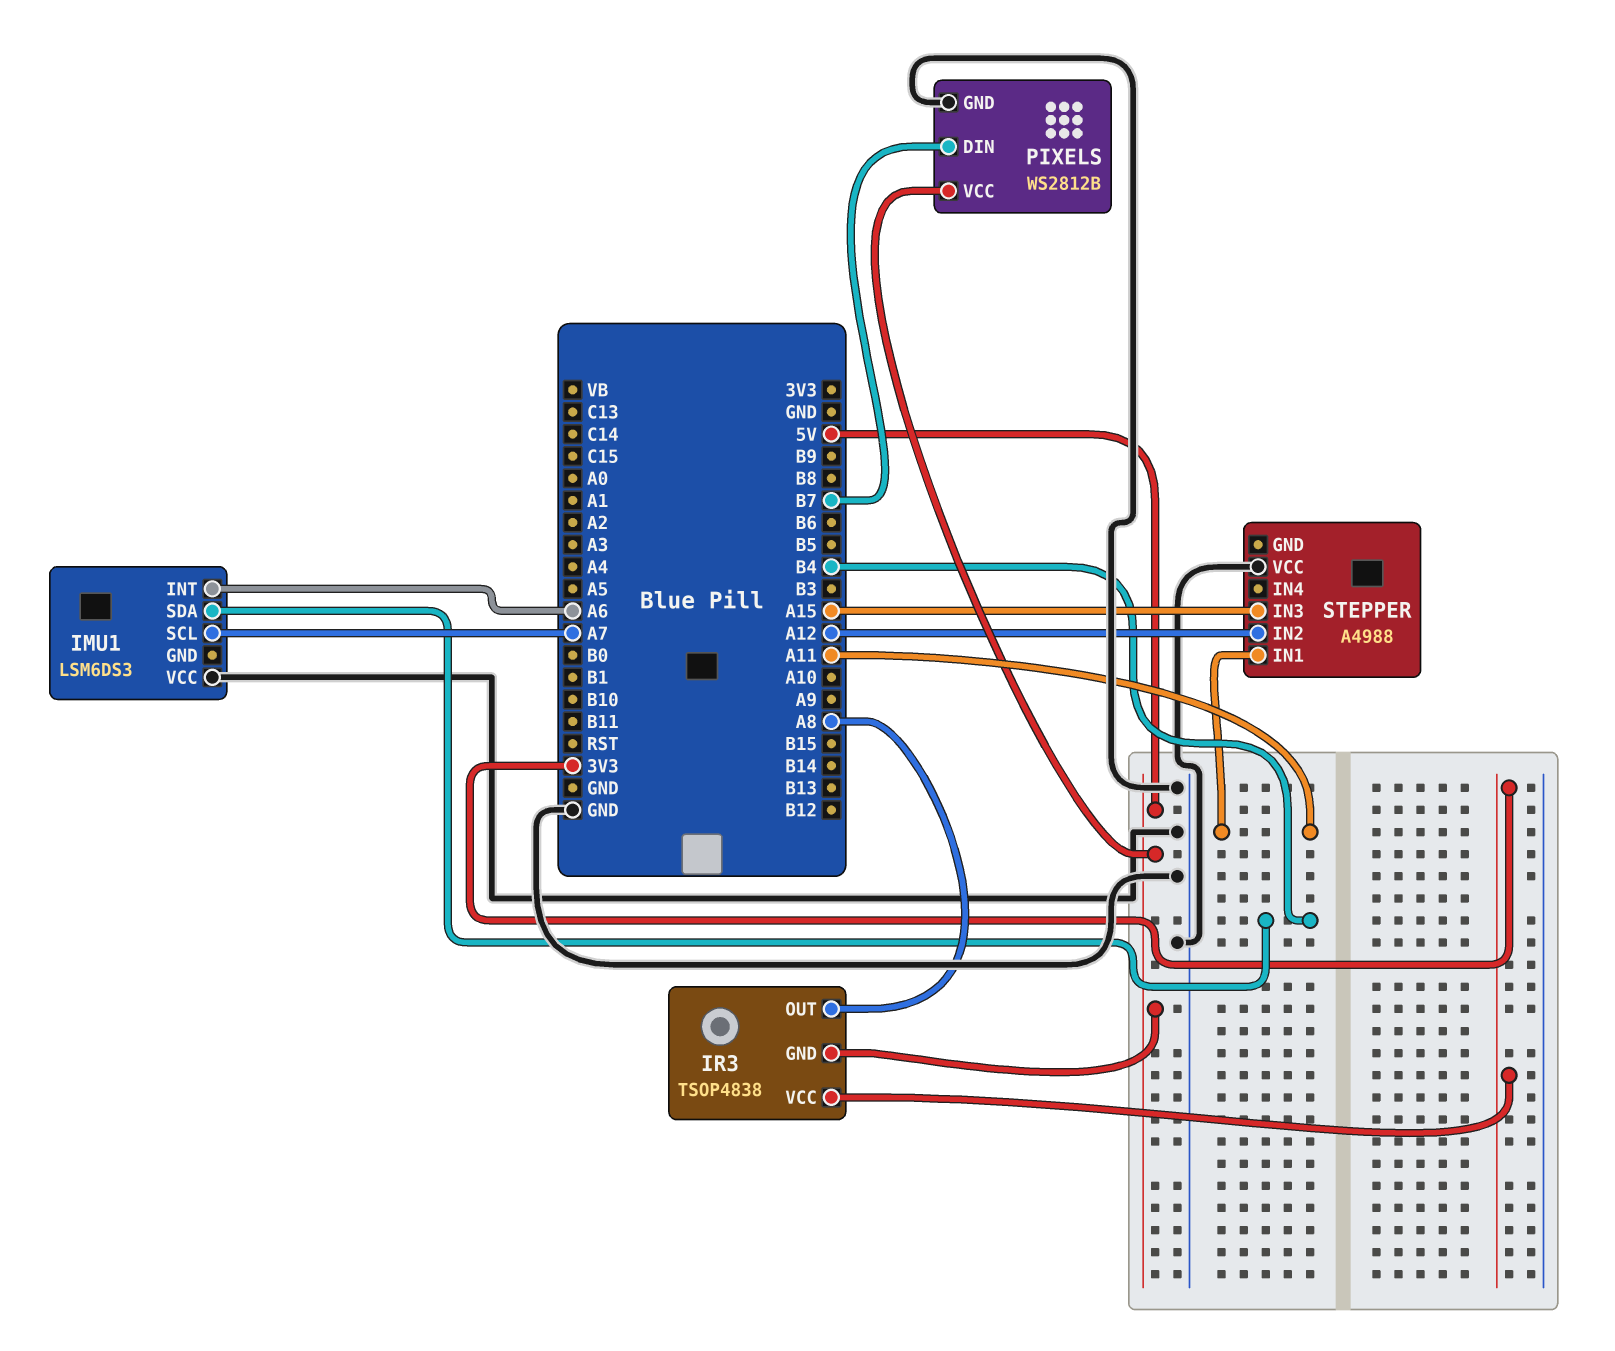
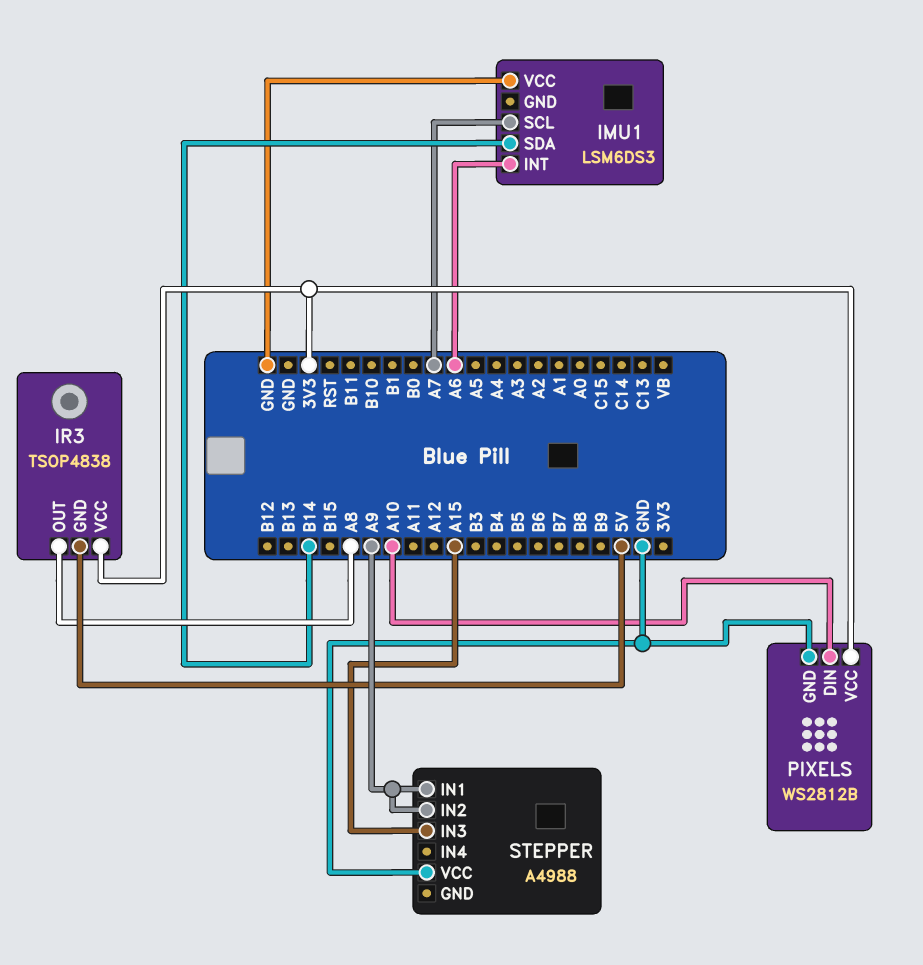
IMU1 pin SDA: B4 -> B14
PIXELS pin DIN: B7 -> A10
PIXELS pin VCC: 5V -> 3V3
STEPPER pin IN1: A11 -> A9
STEPPER pin IN2: A12 -> A9

